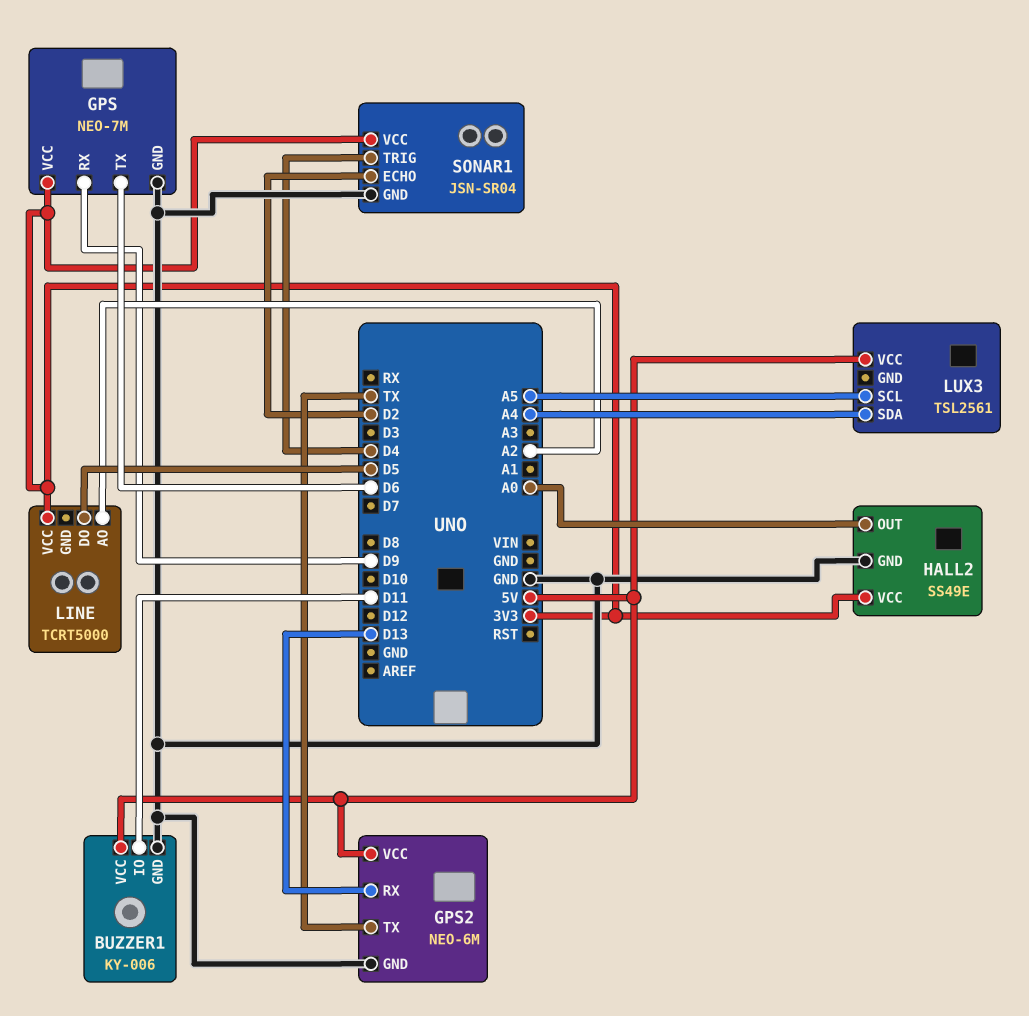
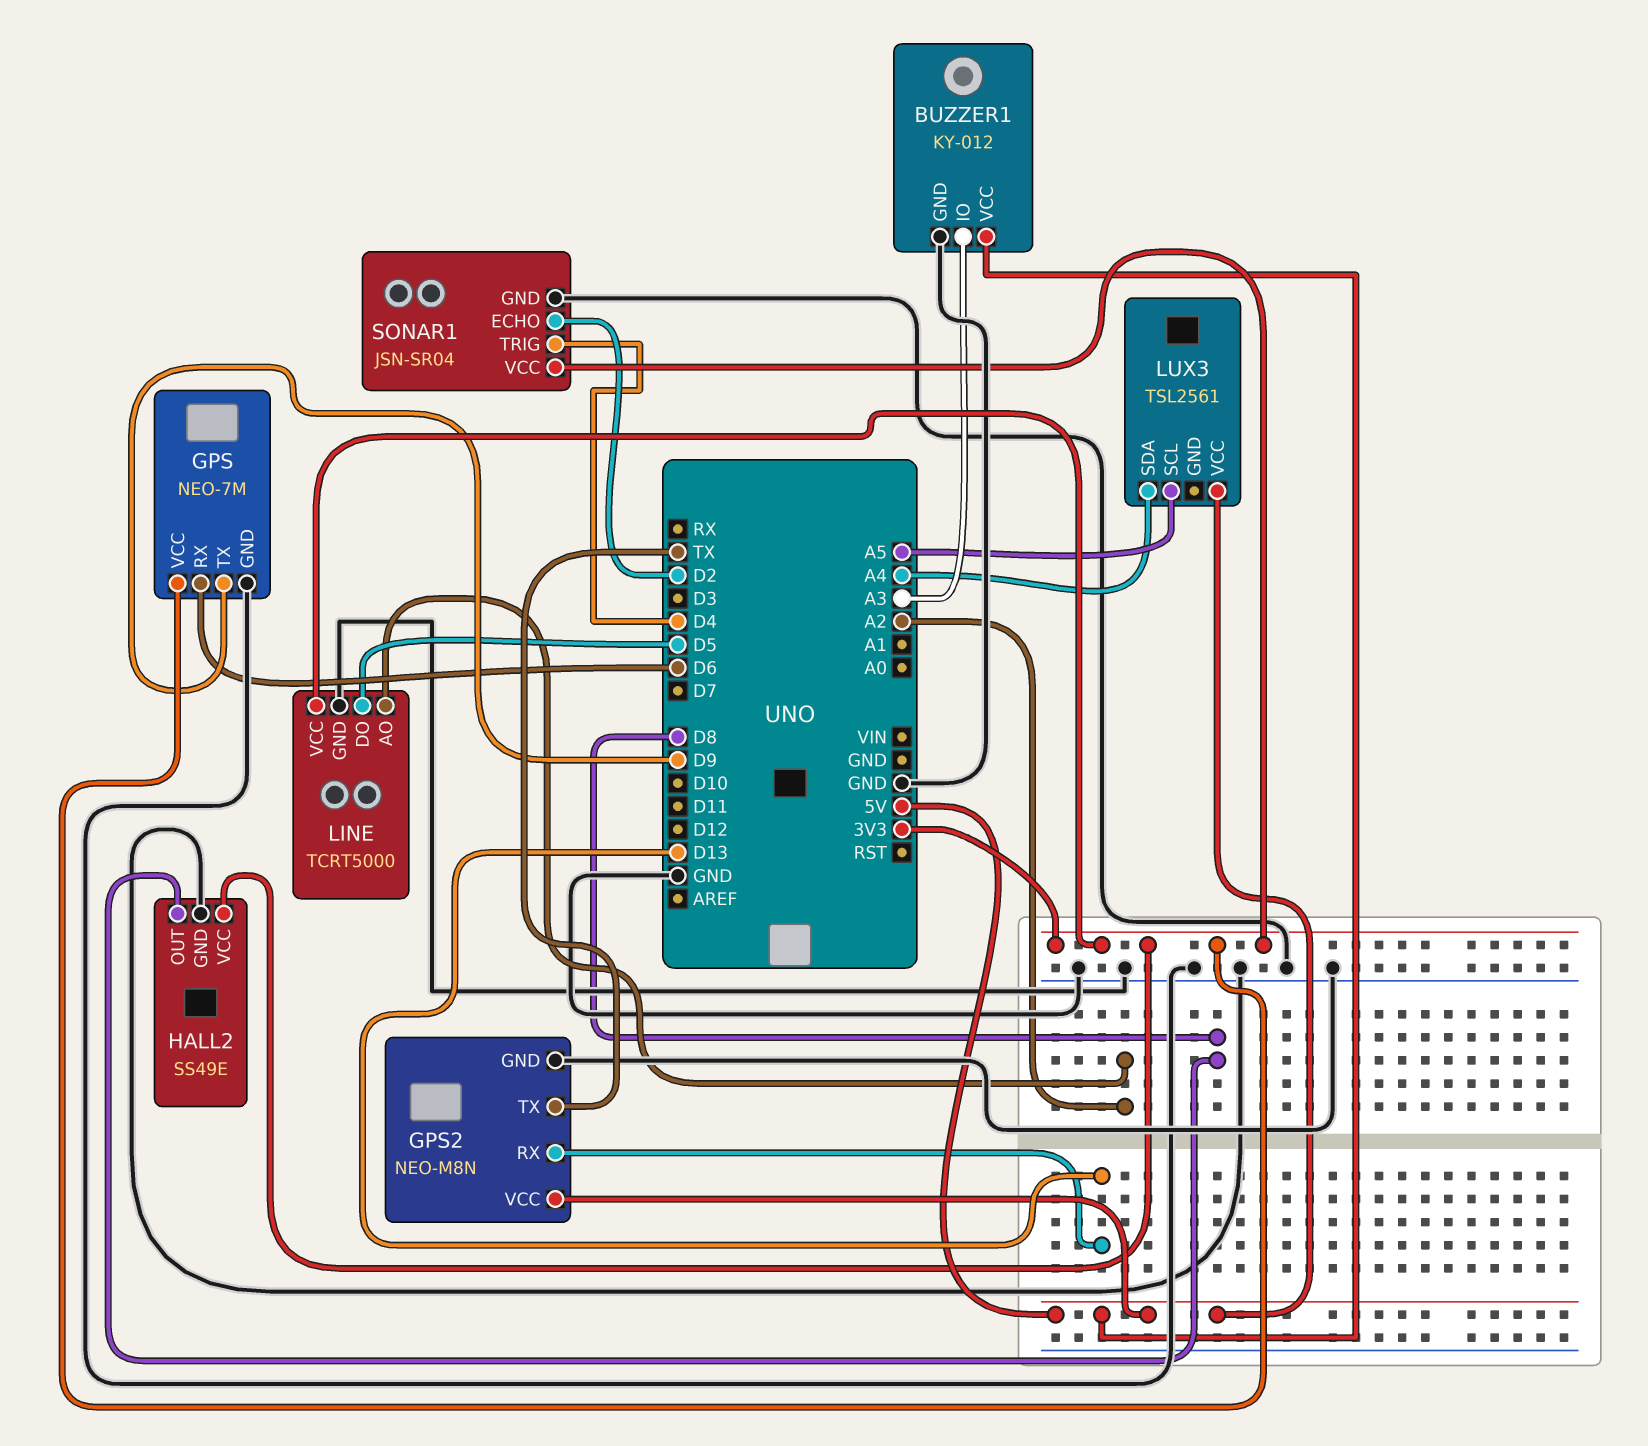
BUZZER1: KY-006 -> KY-012
BUZZER1 pin IO: D11 -> A3
GPS pin RX: D9 -> D6
GPS pin TX: D6 -> D9
GPS2: NEO-6M -> NEO-M8N
HALL2 pin OUT: A0 -> D8
LINE pin GND: none -> GND

